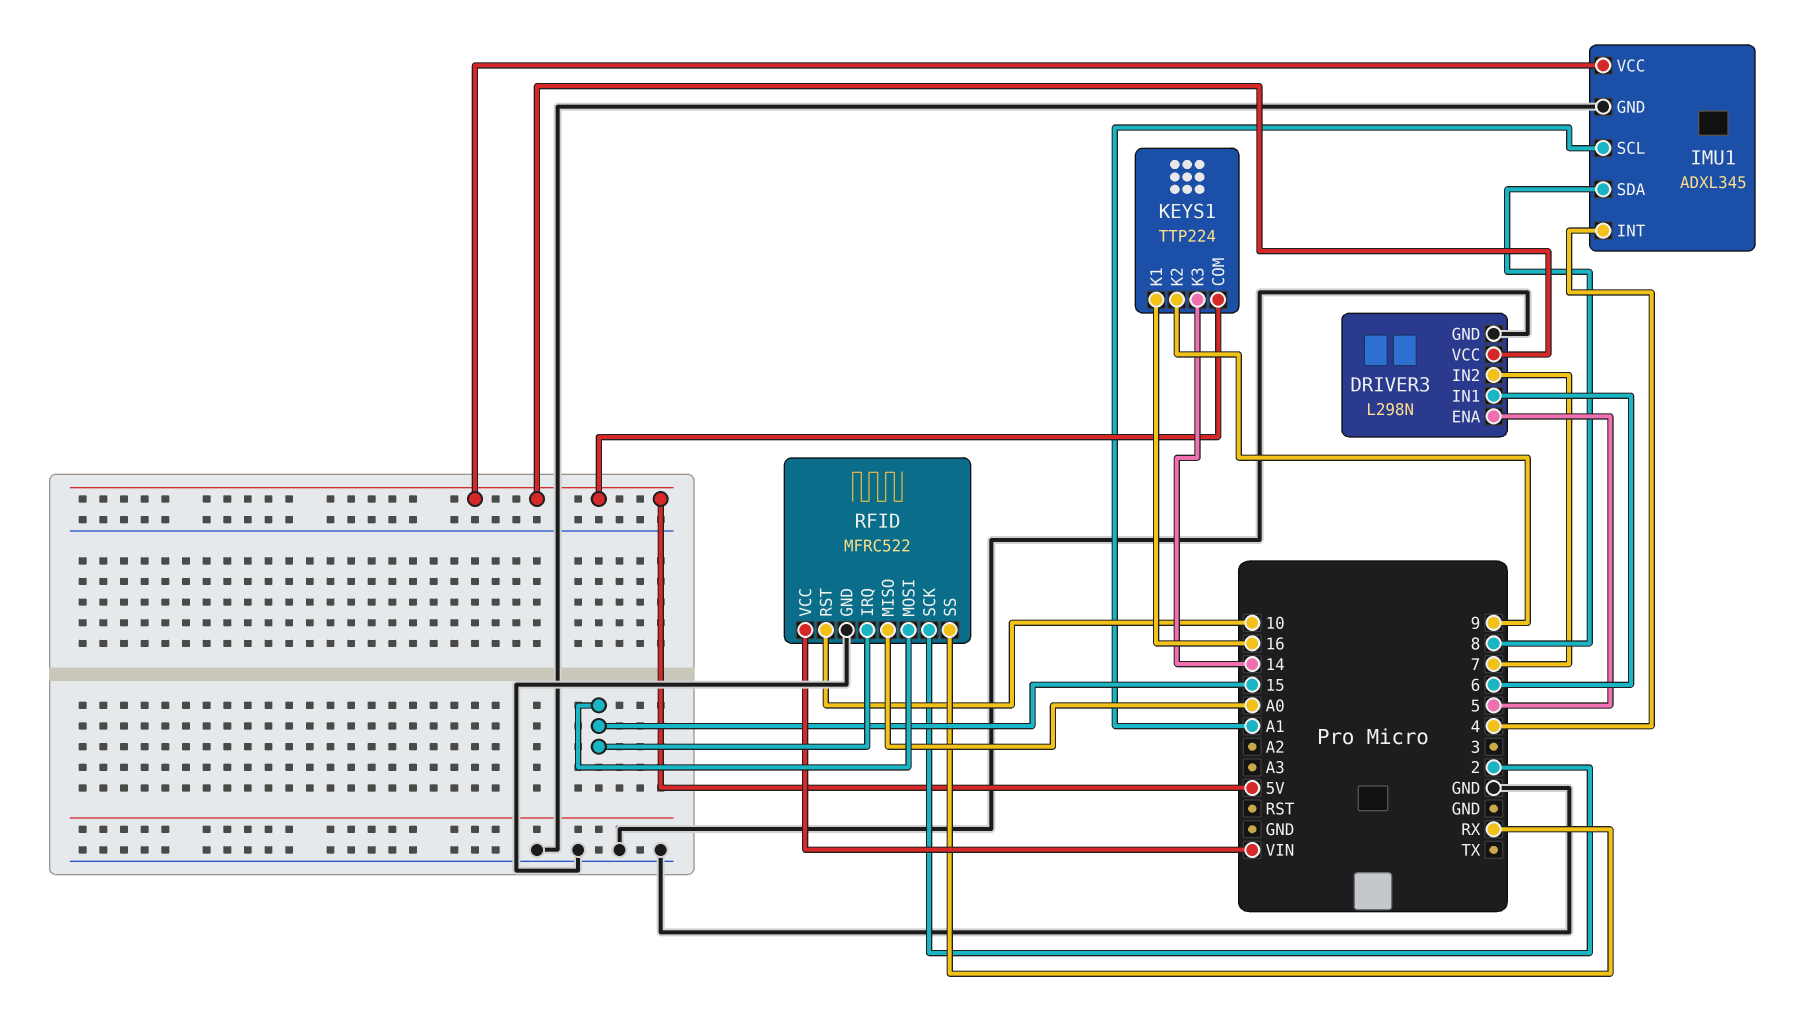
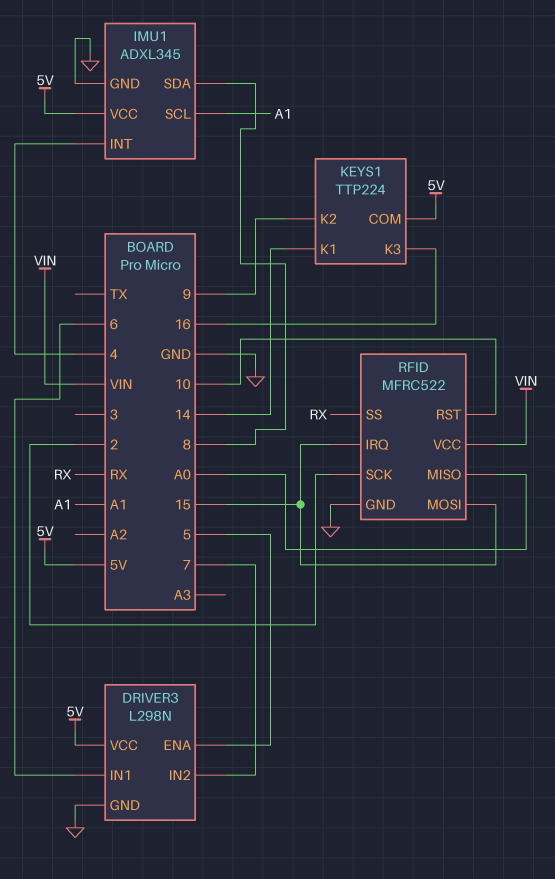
KEYS1 pin K1: 16 -> 14
KEYS1 pin K3: 14 -> 16

